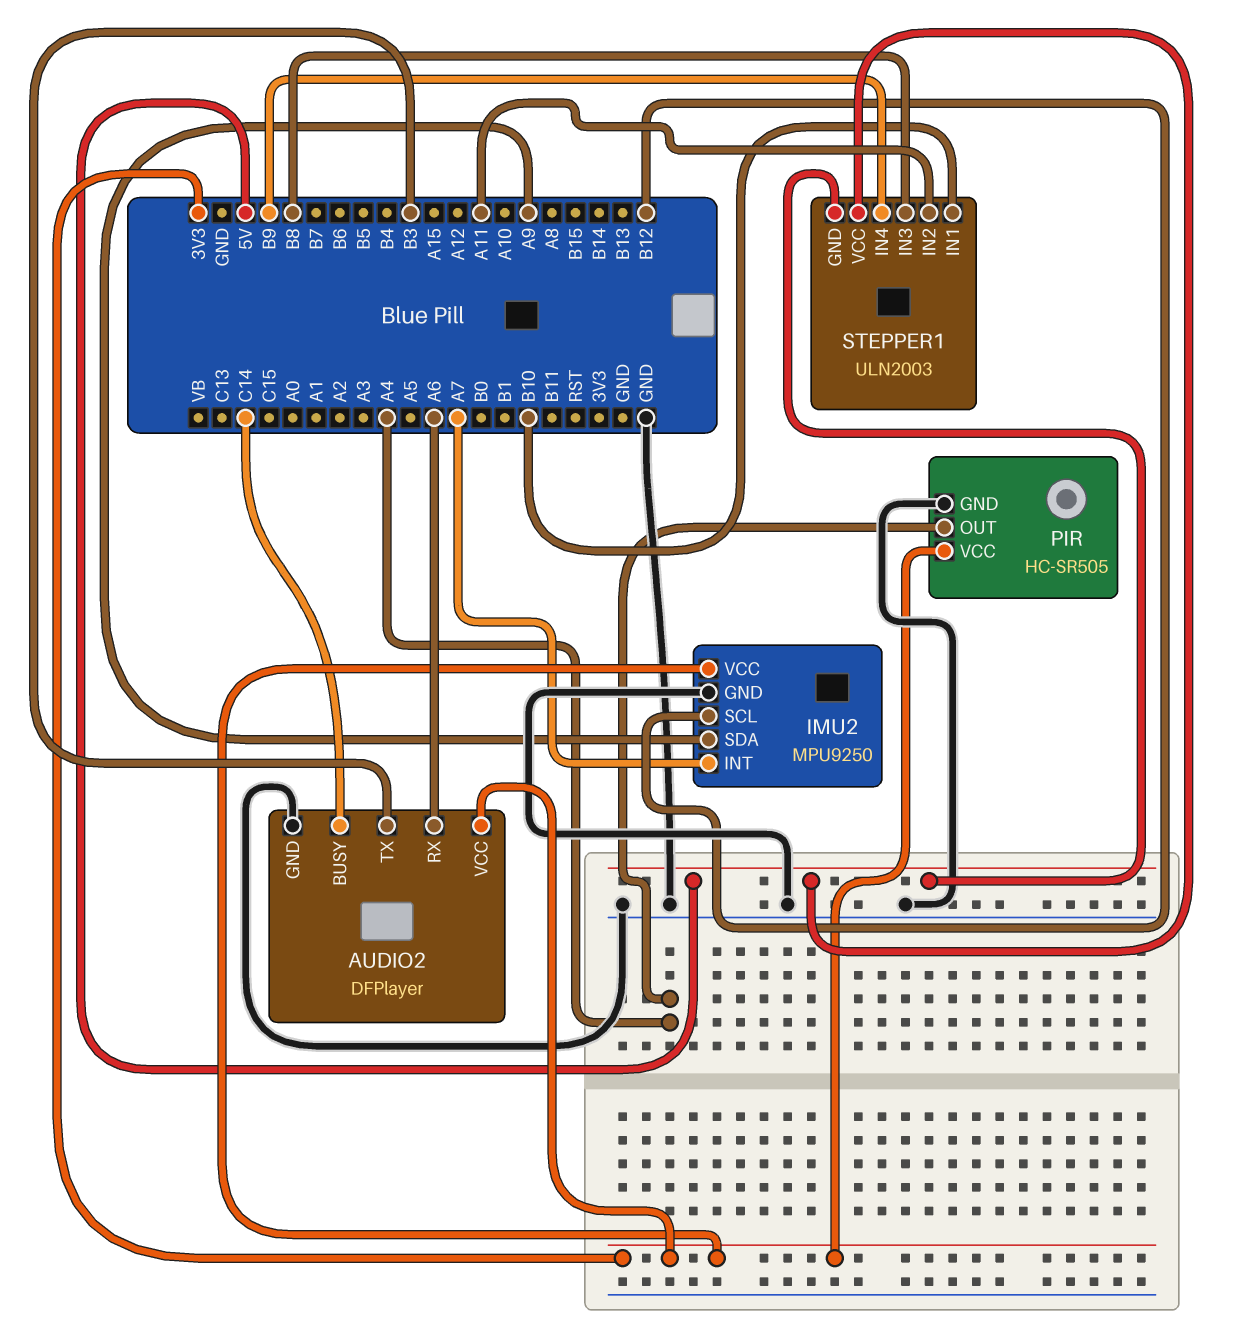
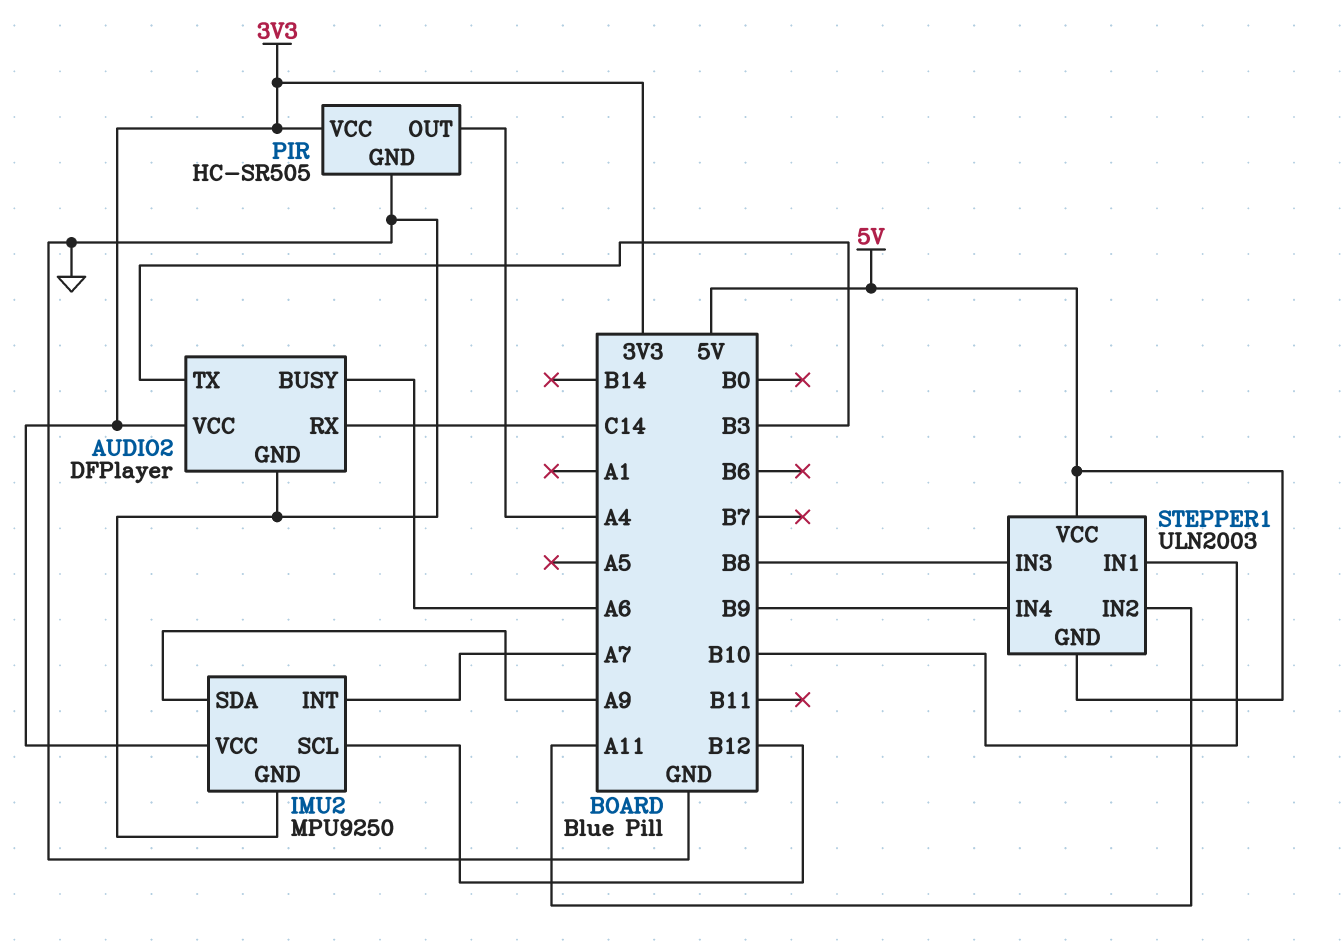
AUDIO2 pin BUSY: C14 -> A6
AUDIO2 pin RX: A6 -> C14

